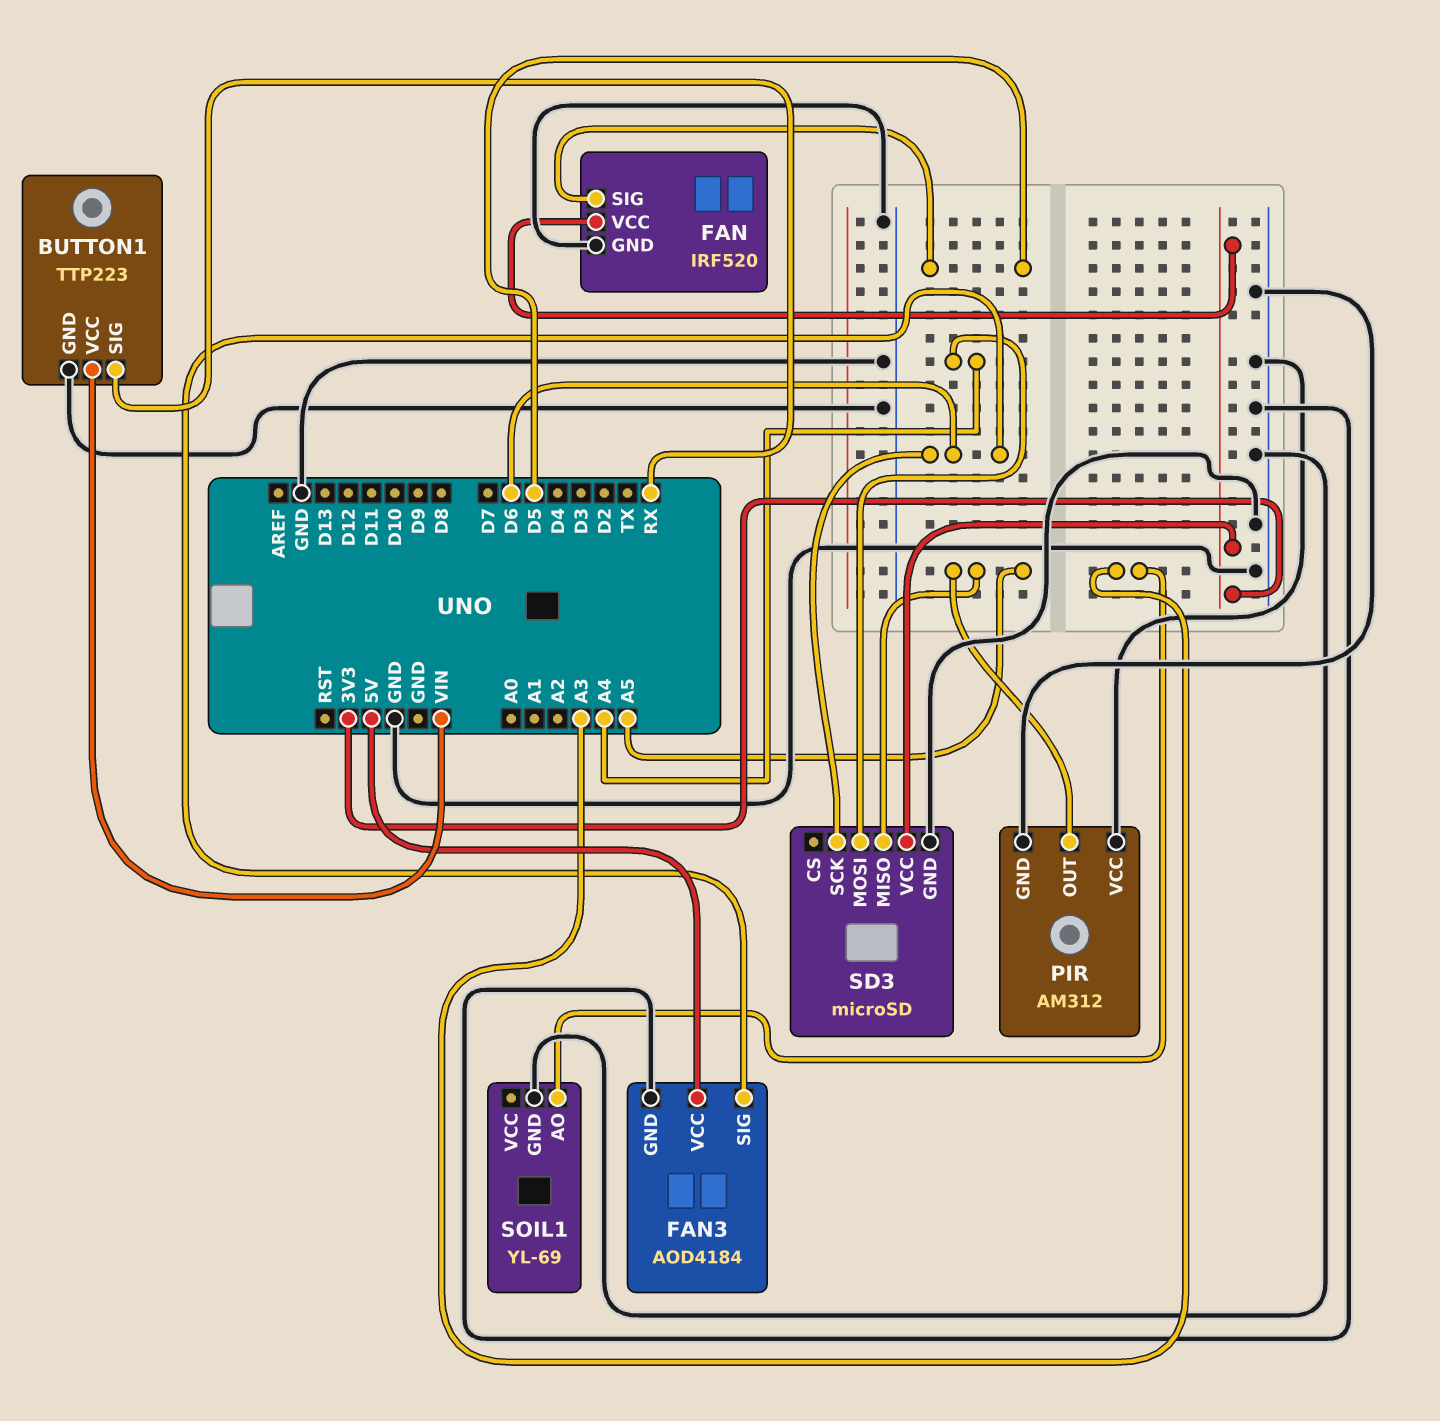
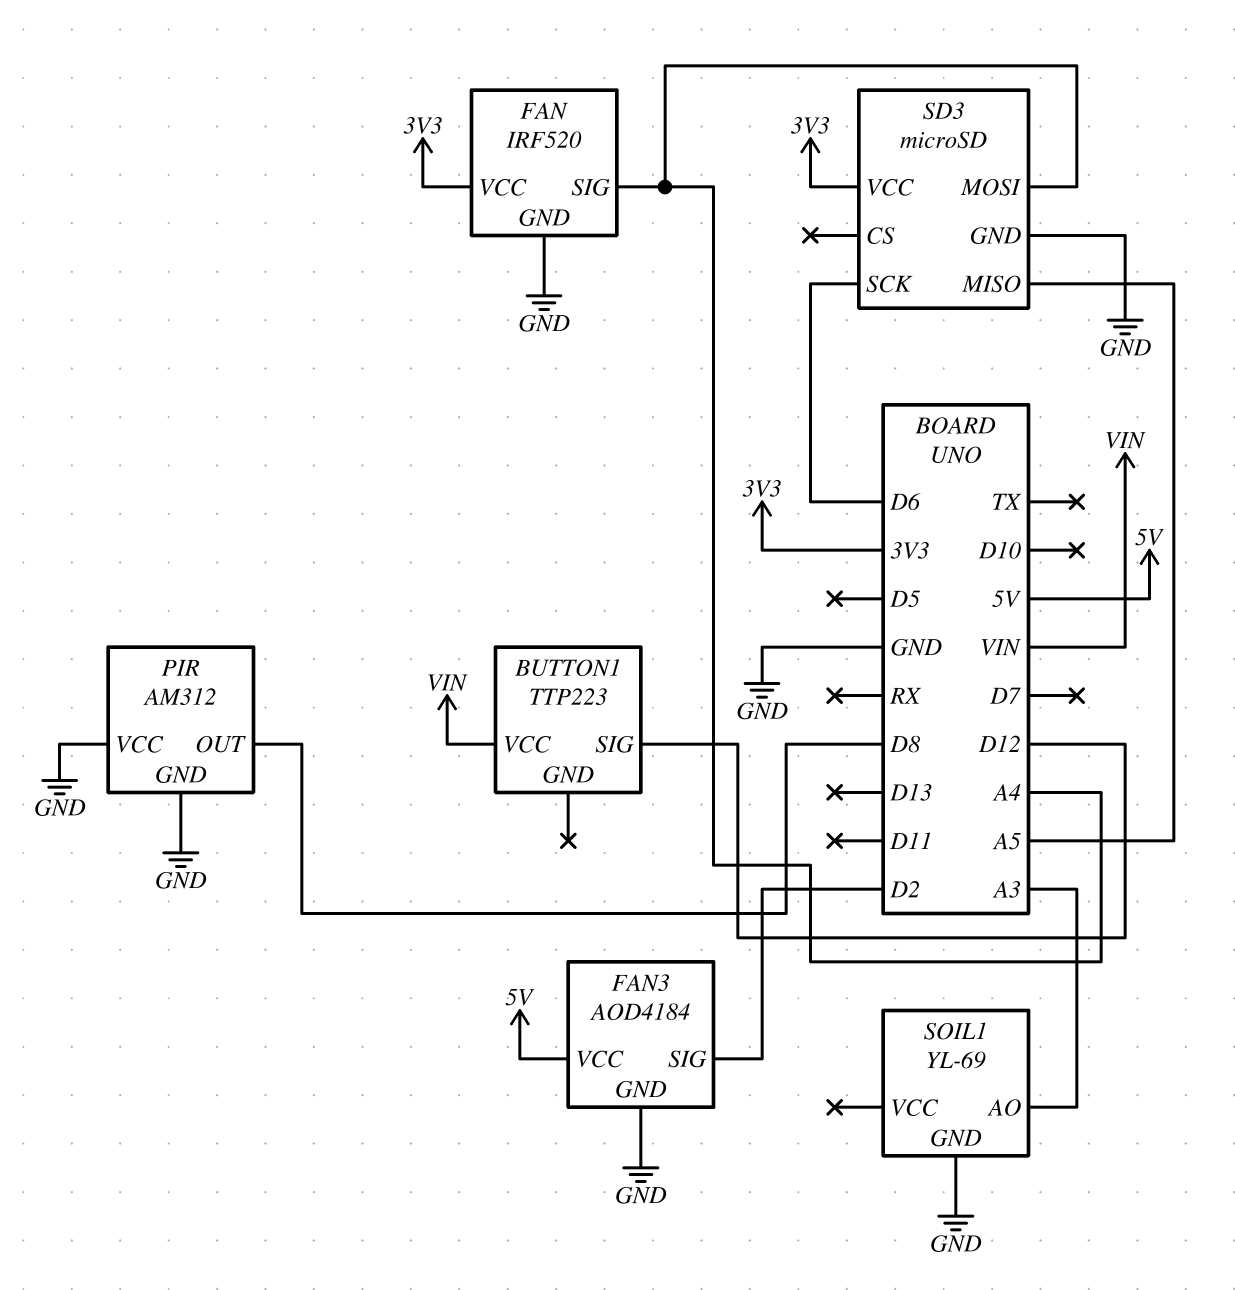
BUTTON1 pin GND: GND -> none
BUTTON1 pin SIG: RX -> D12
FAN pin SIG: D5 -> A4
FAN3 pin SIG: D6 -> D2
PIR pin OUT: A5 -> D8

